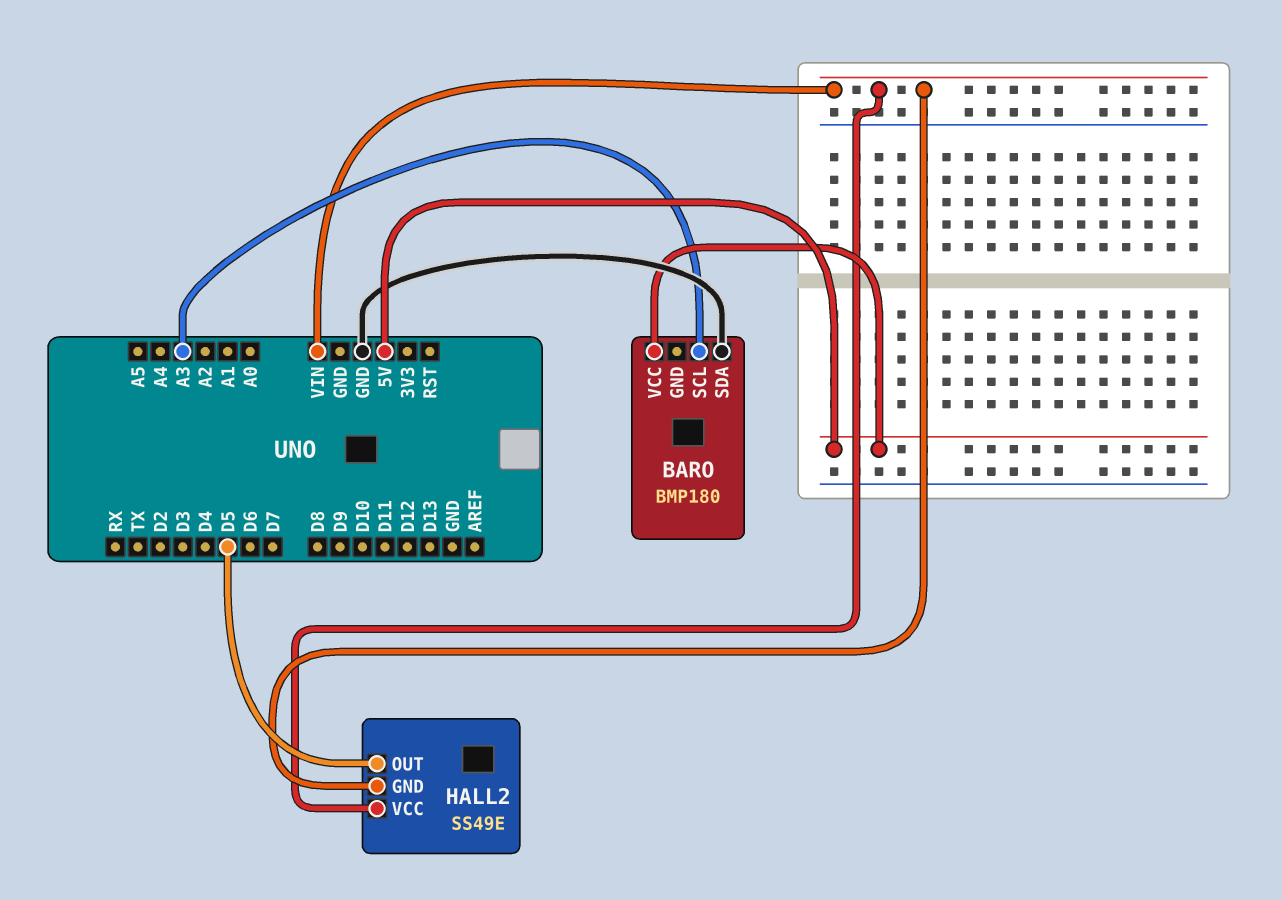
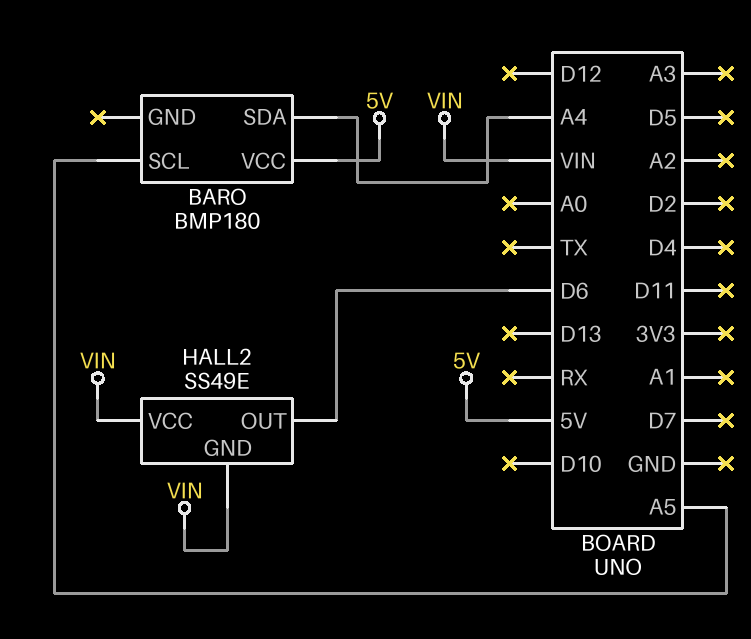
BARO pin SCL: A3 -> A5
BARO pin SDA: GND -> A4
HALL2 pin OUT: D5 -> D6

